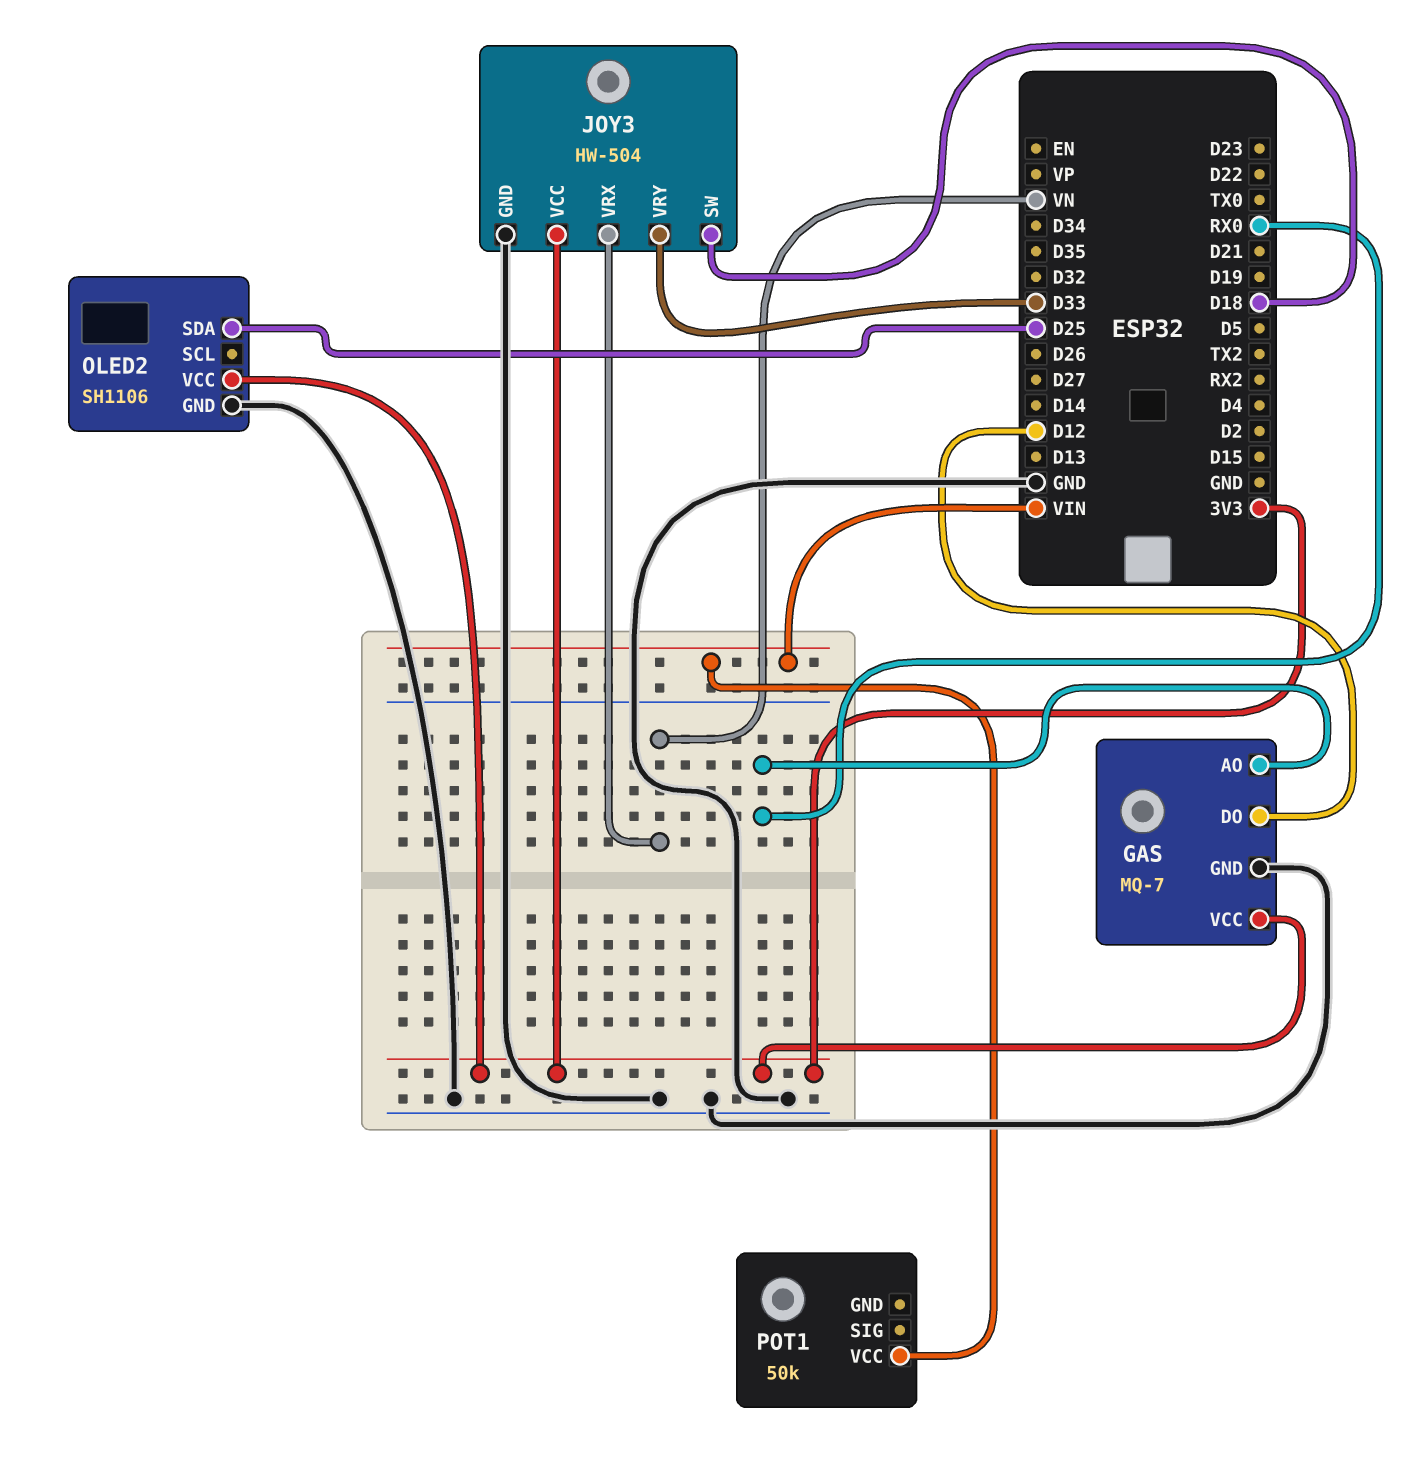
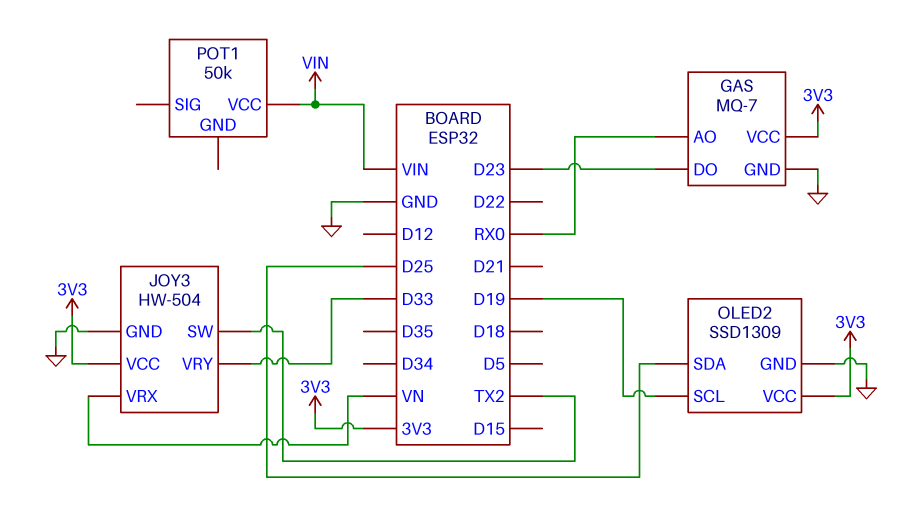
GAS pin DO: D12 -> D23
JOY3 pin SW: D18 -> TX2
OLED2: SH1106 -> SSD1309
OLED2 pin SCL: none -> D19

